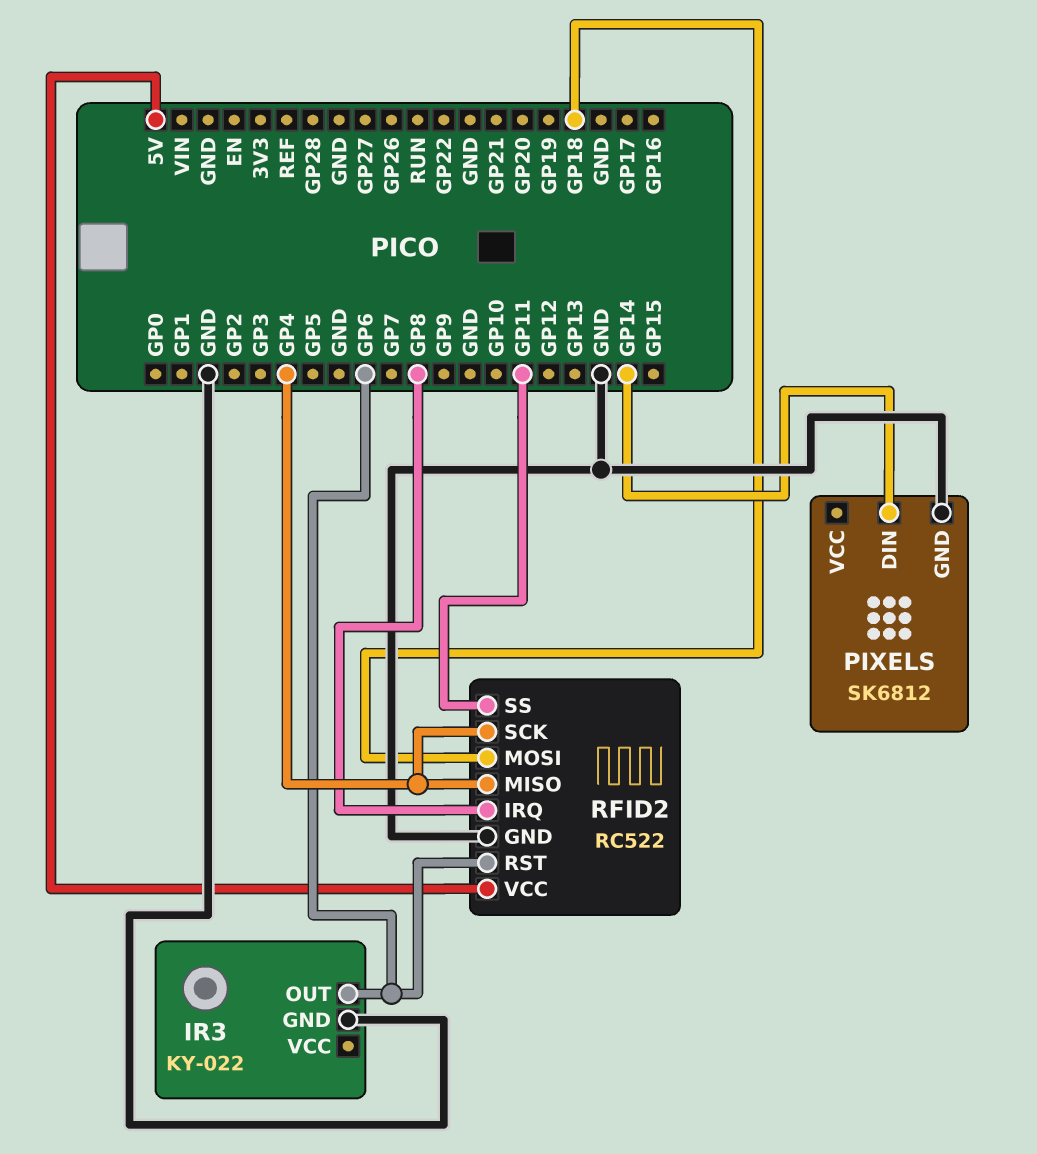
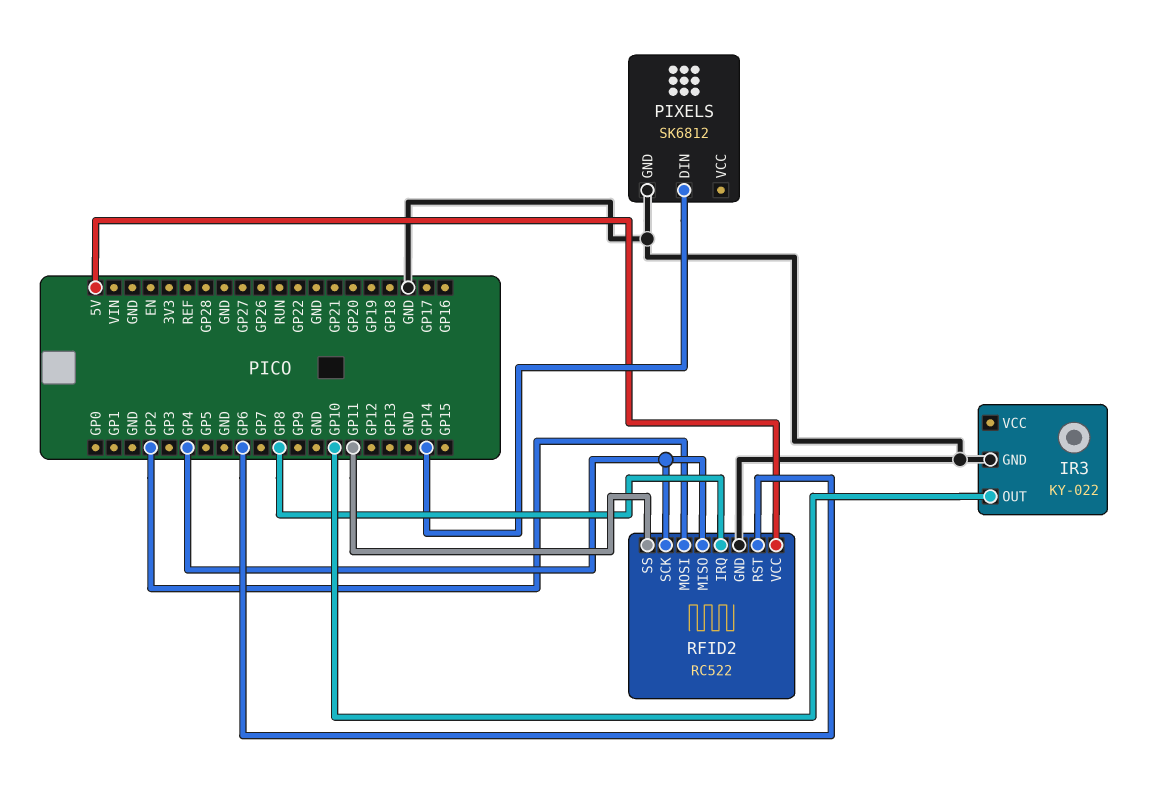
IR3 pin OUT: GP6 -> GP10
RFID2 pin MOSI: GP18 -> GP2

